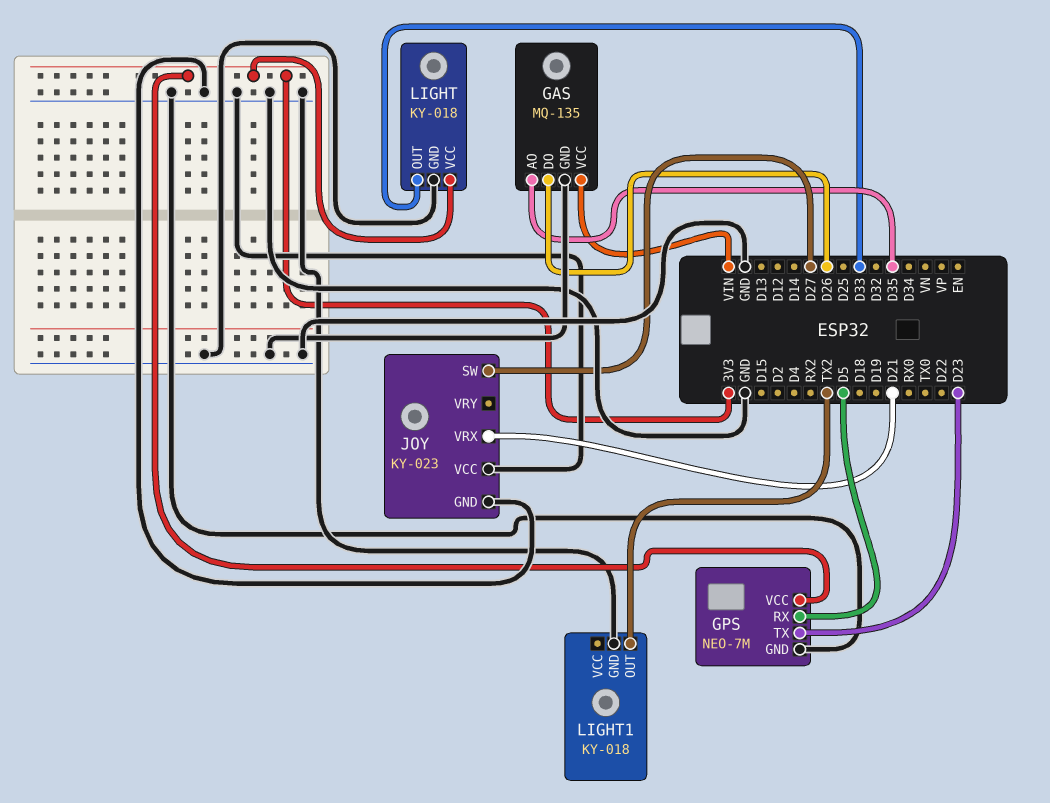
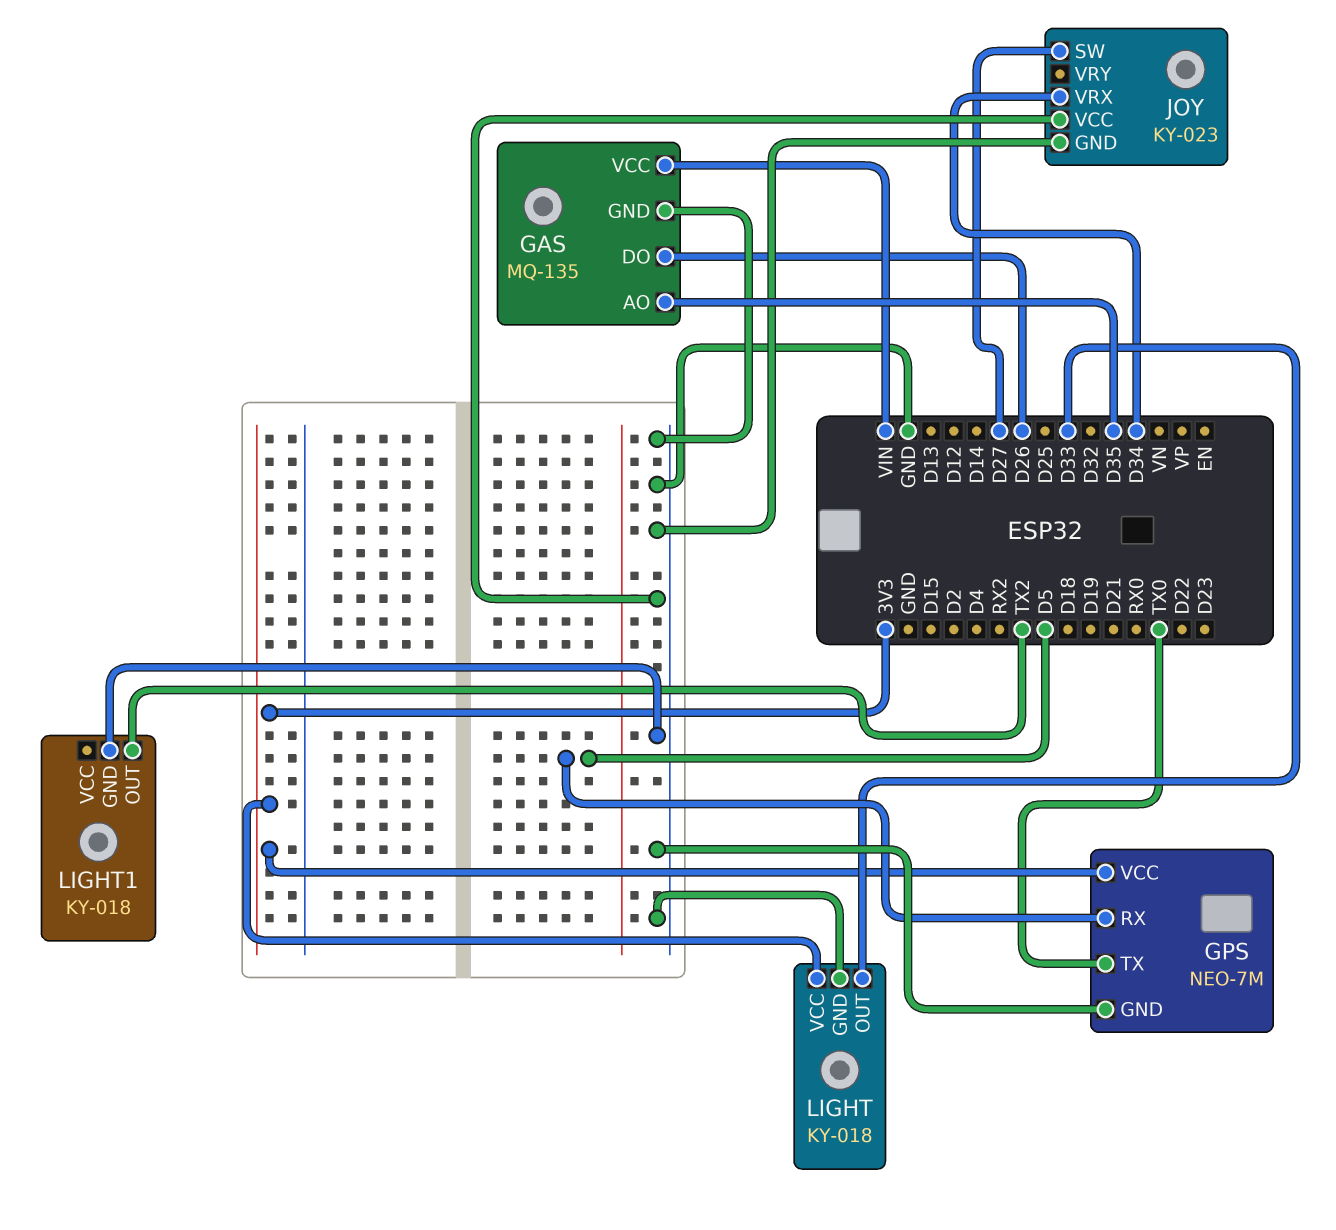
GPS pin TX: D23 -> TX0
JOY pin VRX: D21 -> D34

